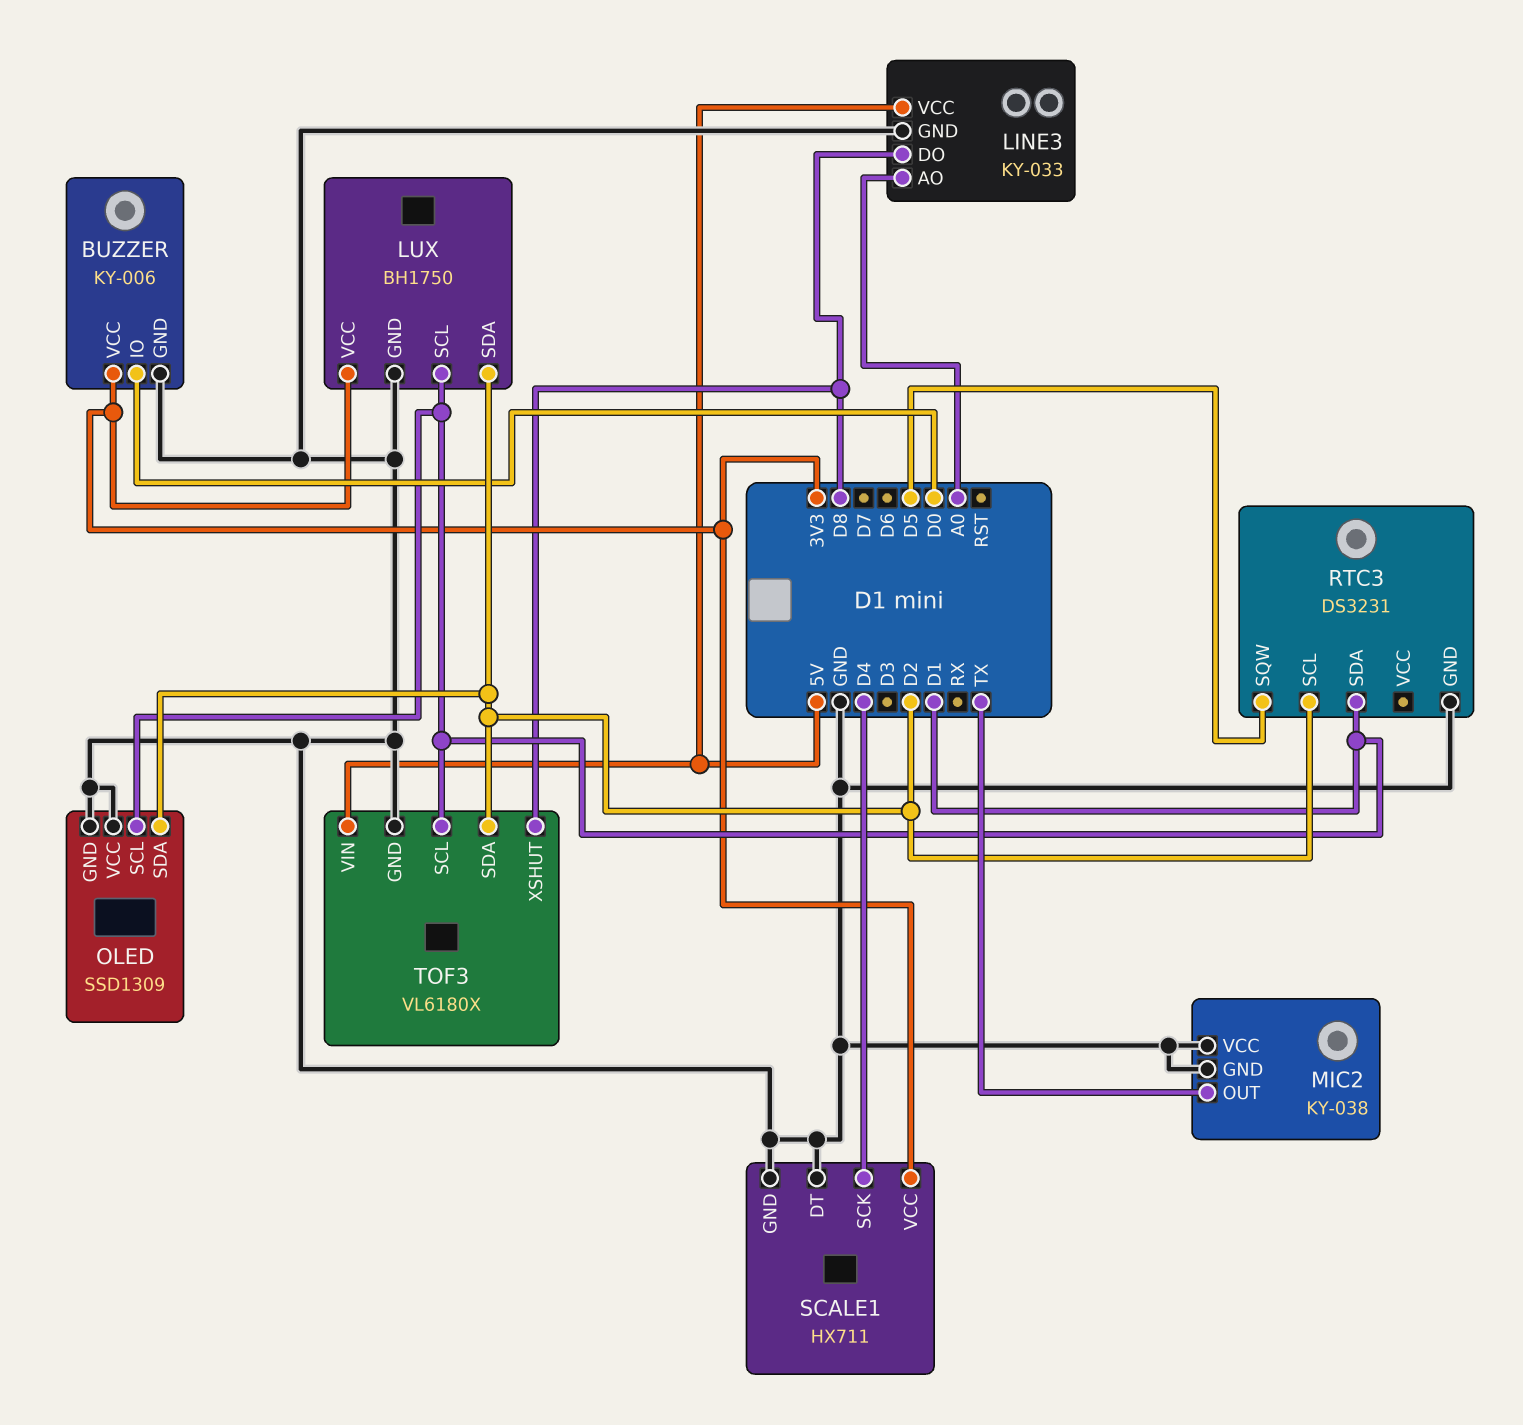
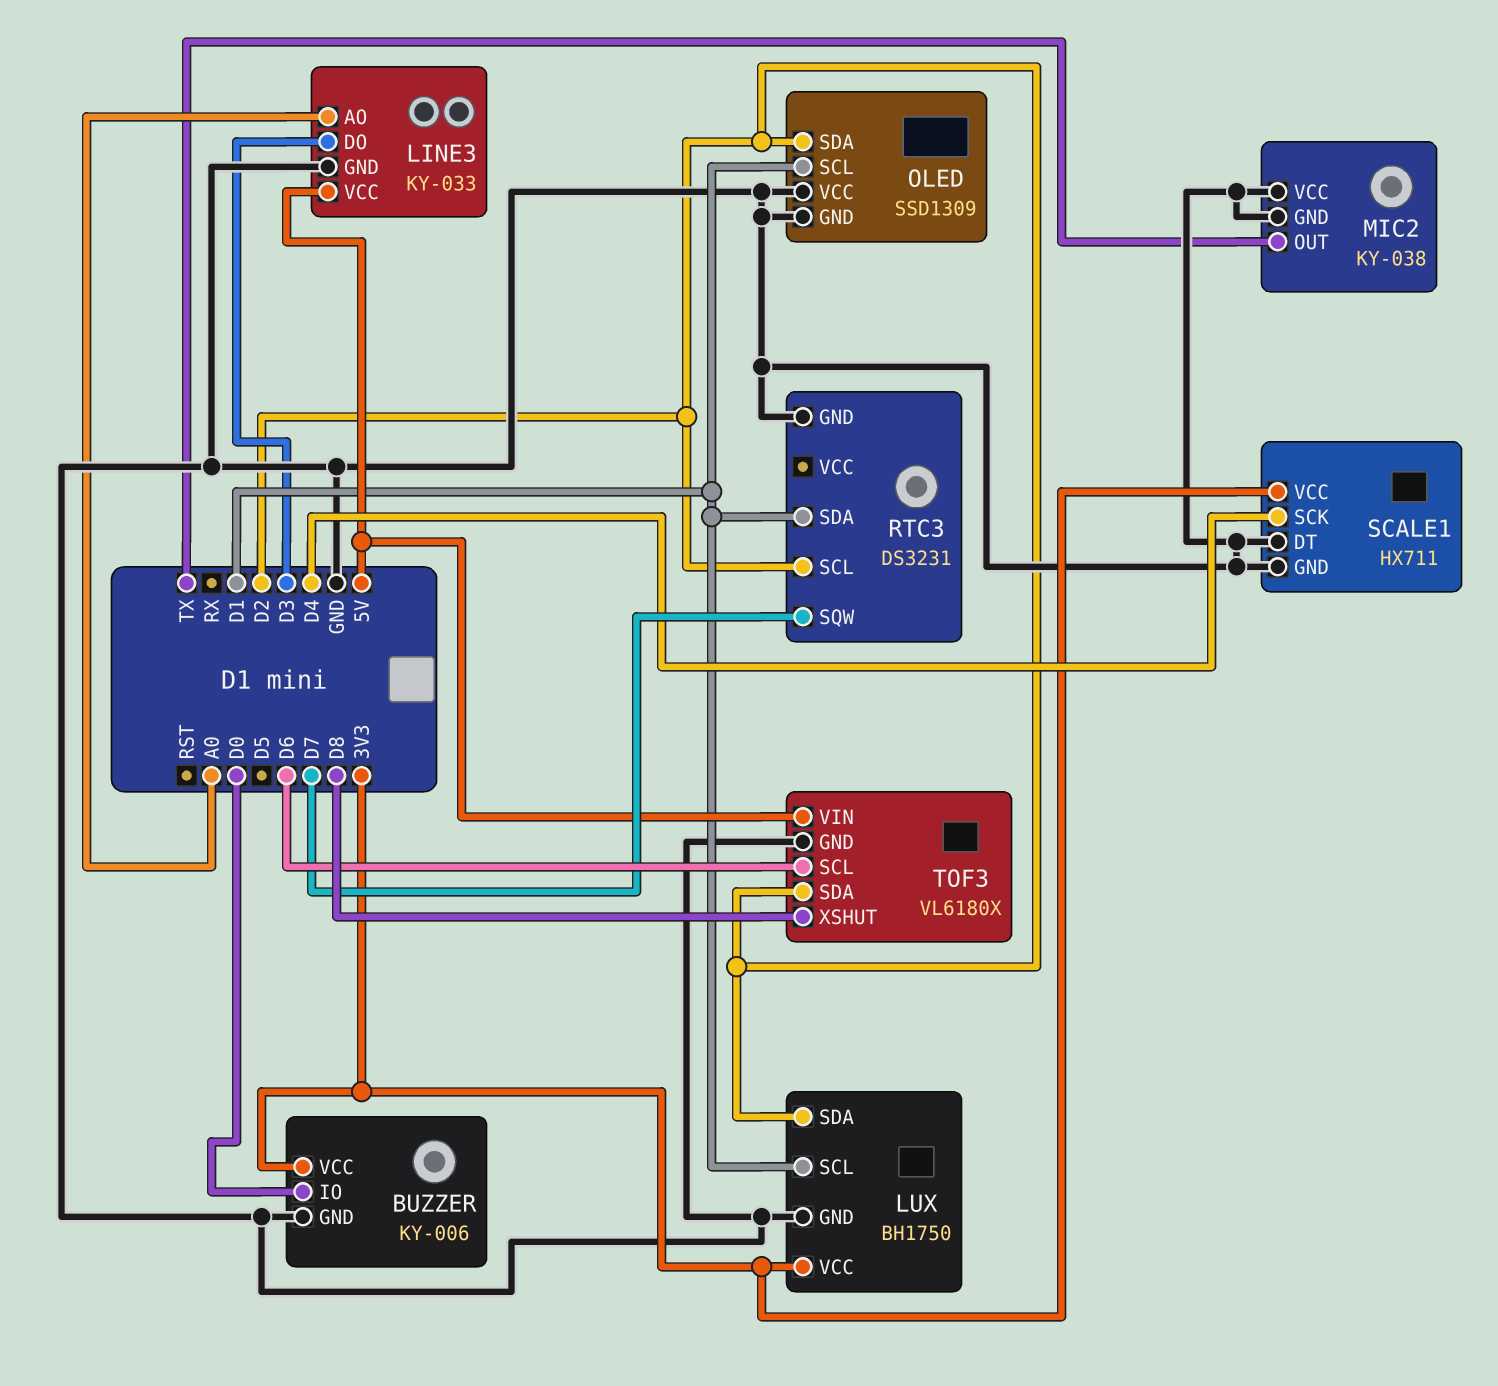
LINE3 pin DO: D8 -> D3
RTC3 pin SQW: D5 -> D7
TOF3 pin SCL: D1 -> D6

